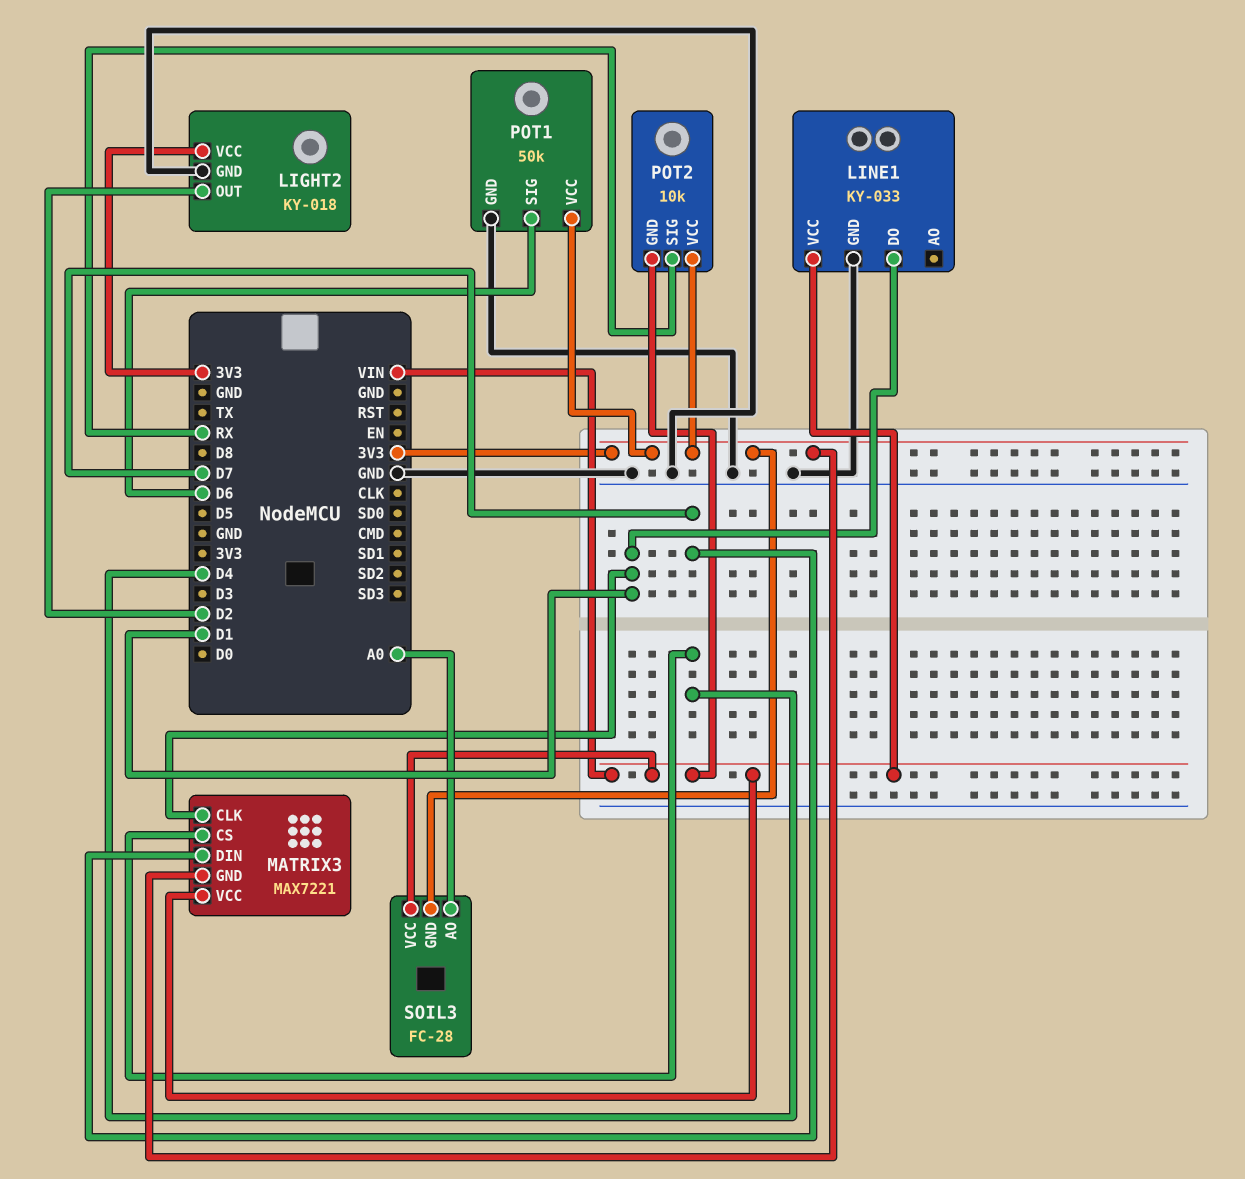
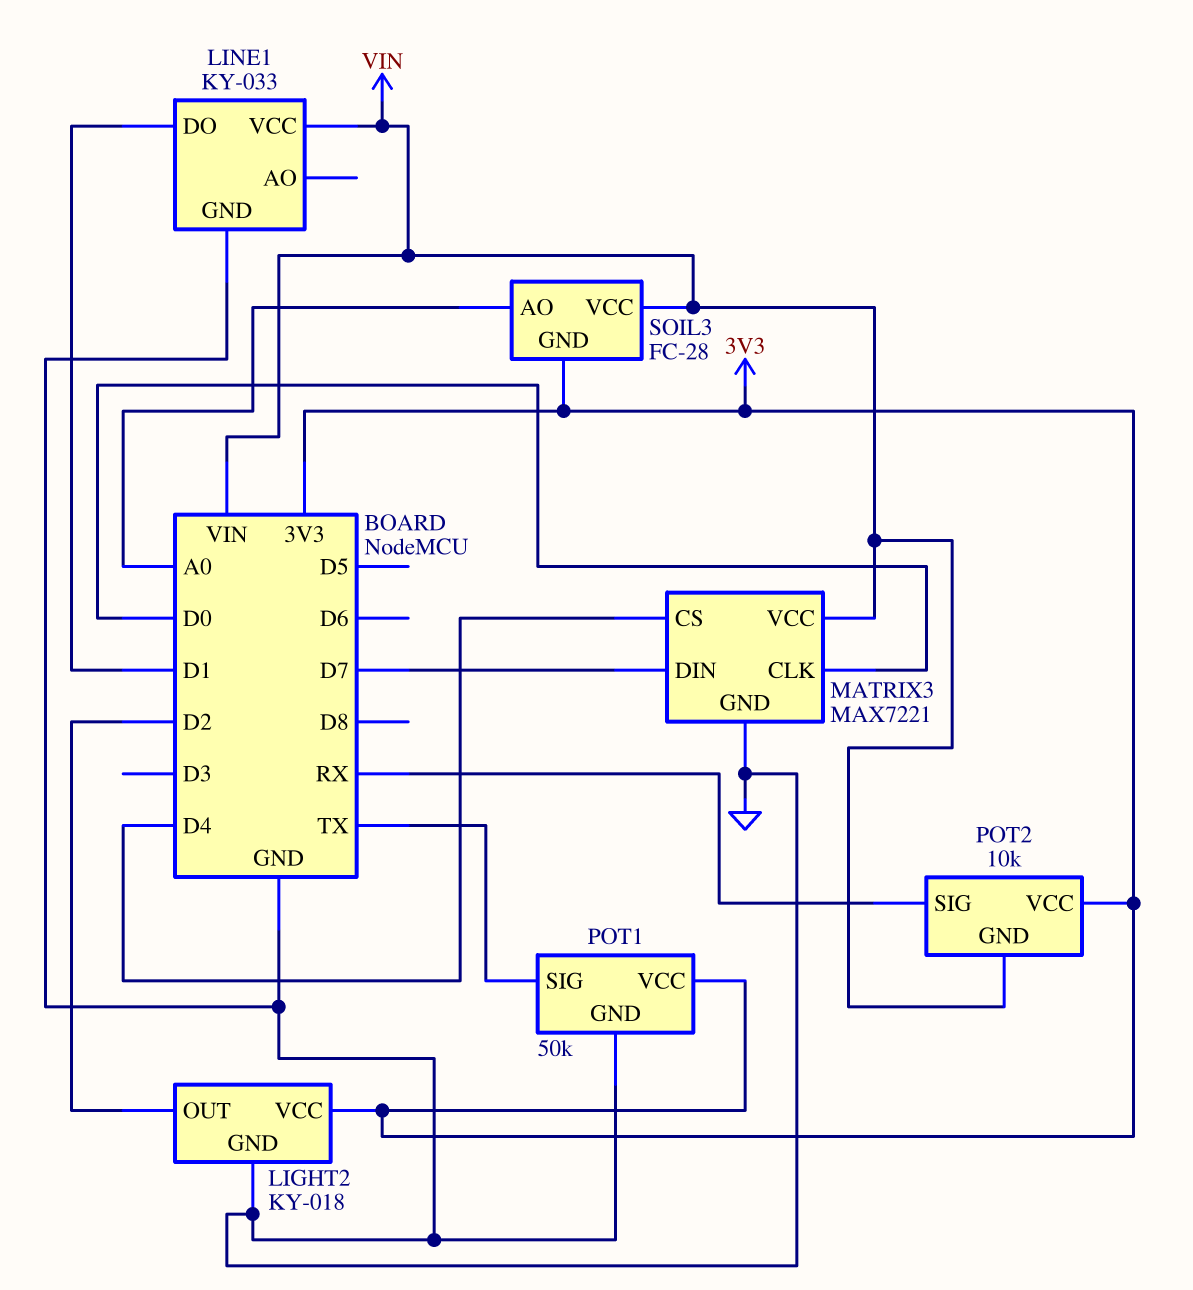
MATRIX3 pin CLK: D1 -> D0
MATRIX3 pin GND: 3V3 -> GND
POT1 pin SIG: D6 -> TX

